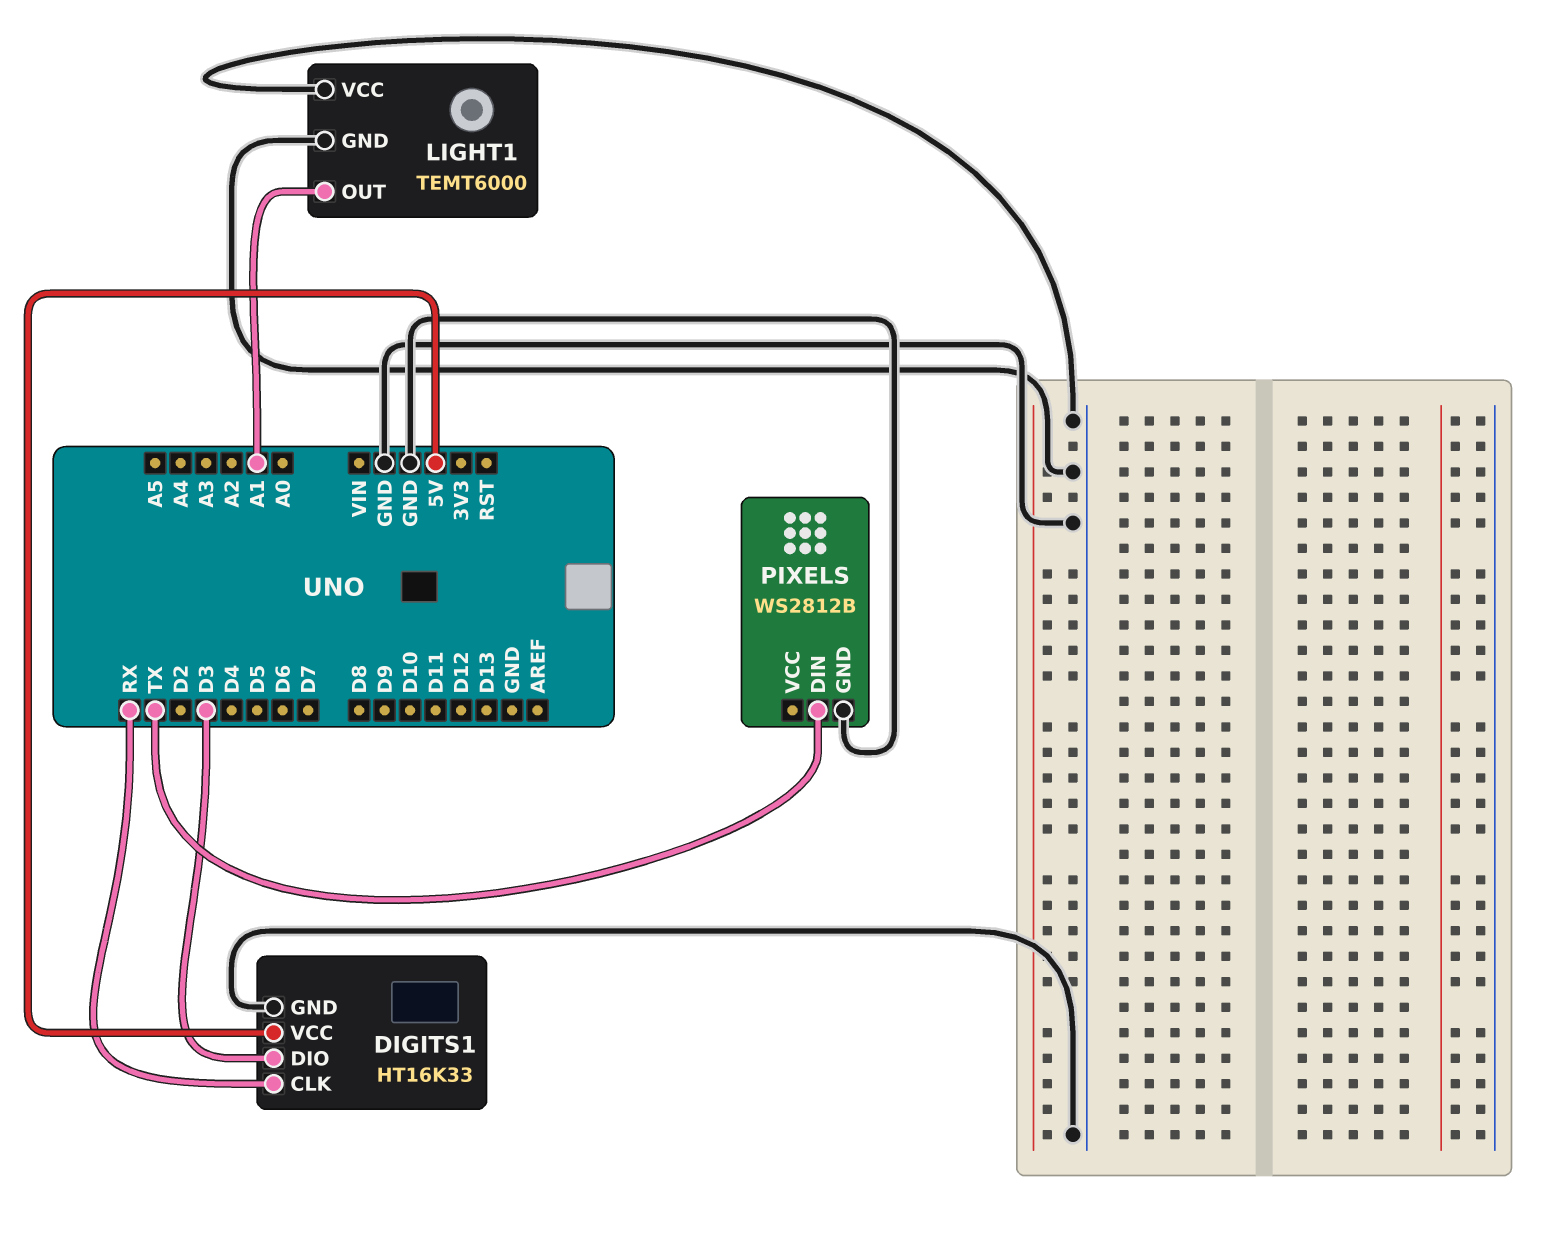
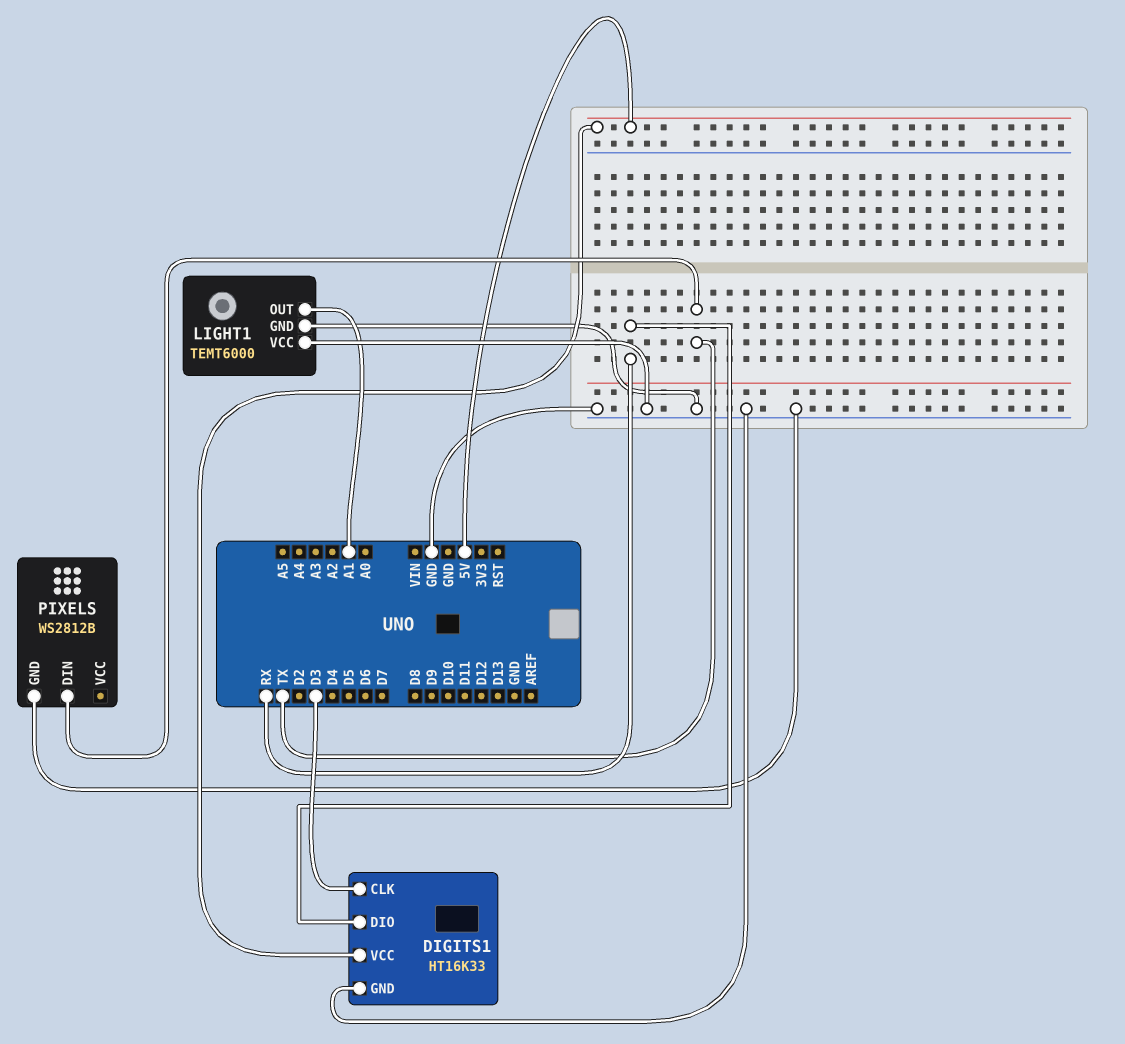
DIGITS1 pin CLK: RX -> D3
DIGITS1 pin DIO: D3 -> RX

